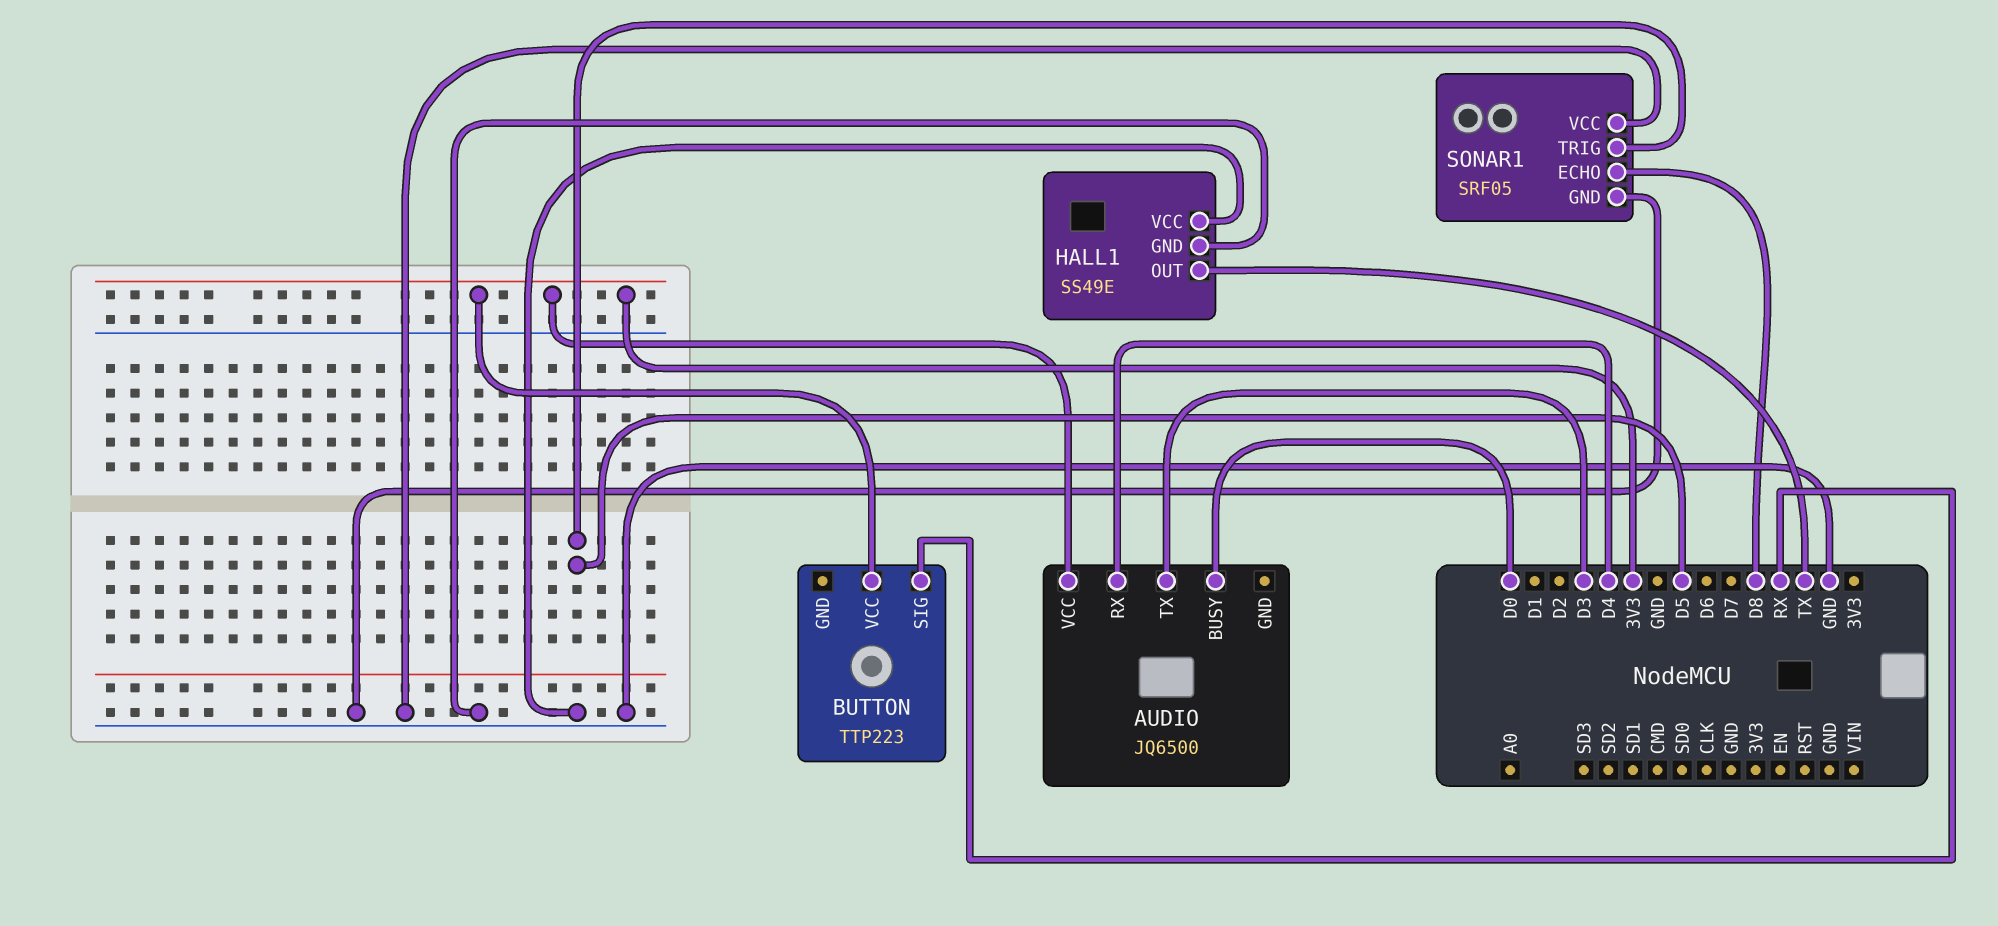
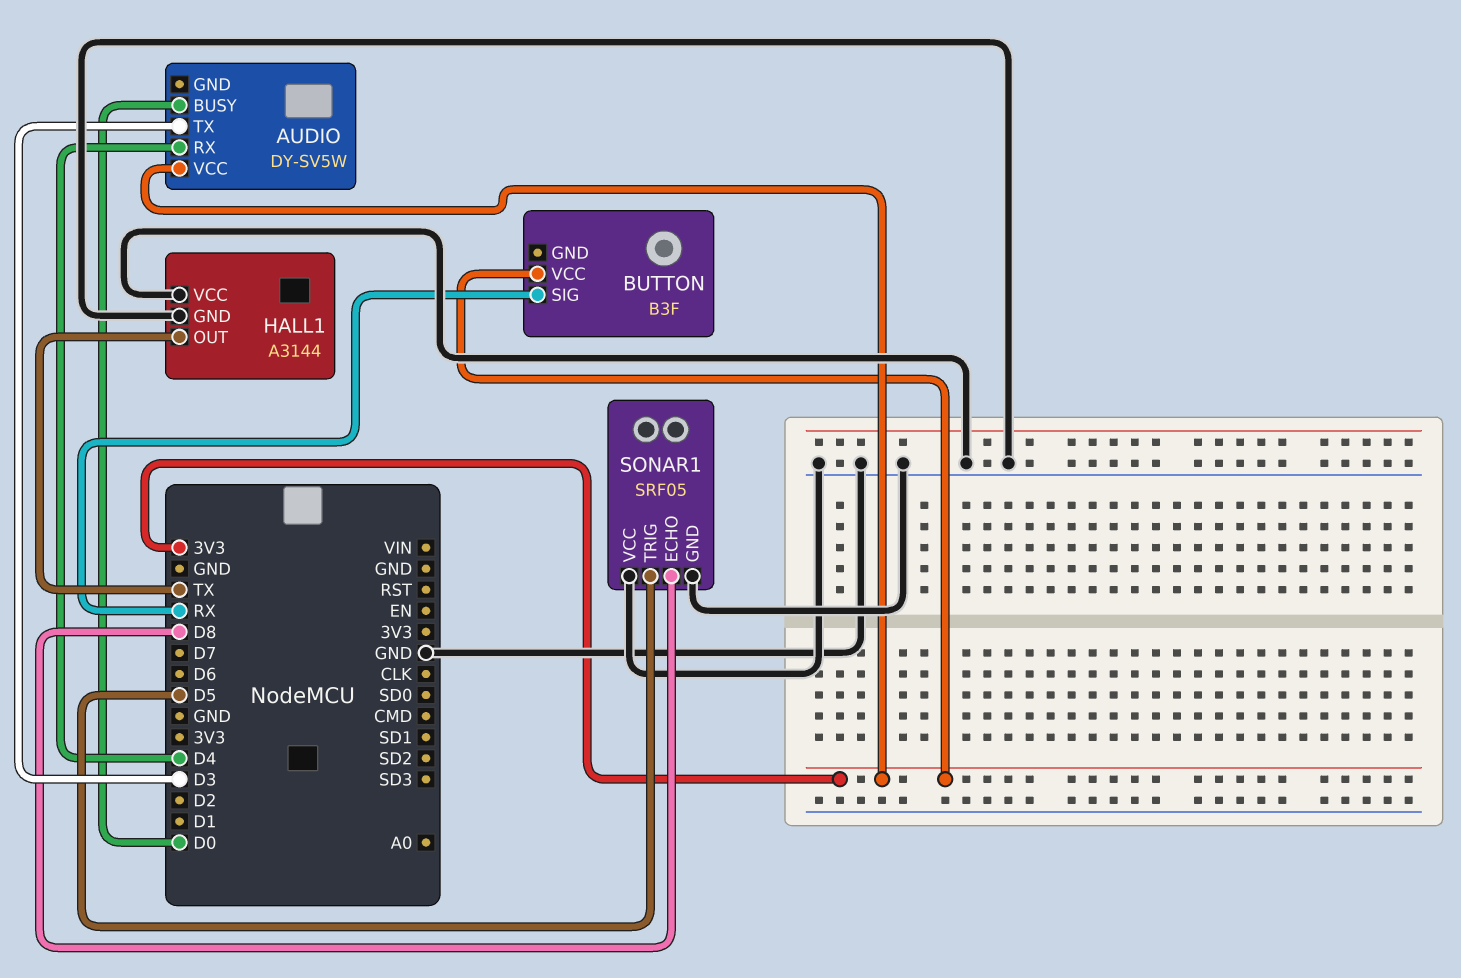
AUDIO: JQ6500 -> DY-SV5W
BUTTON: TTP223 -> B3F
HALL1: SS49E -> A3144

